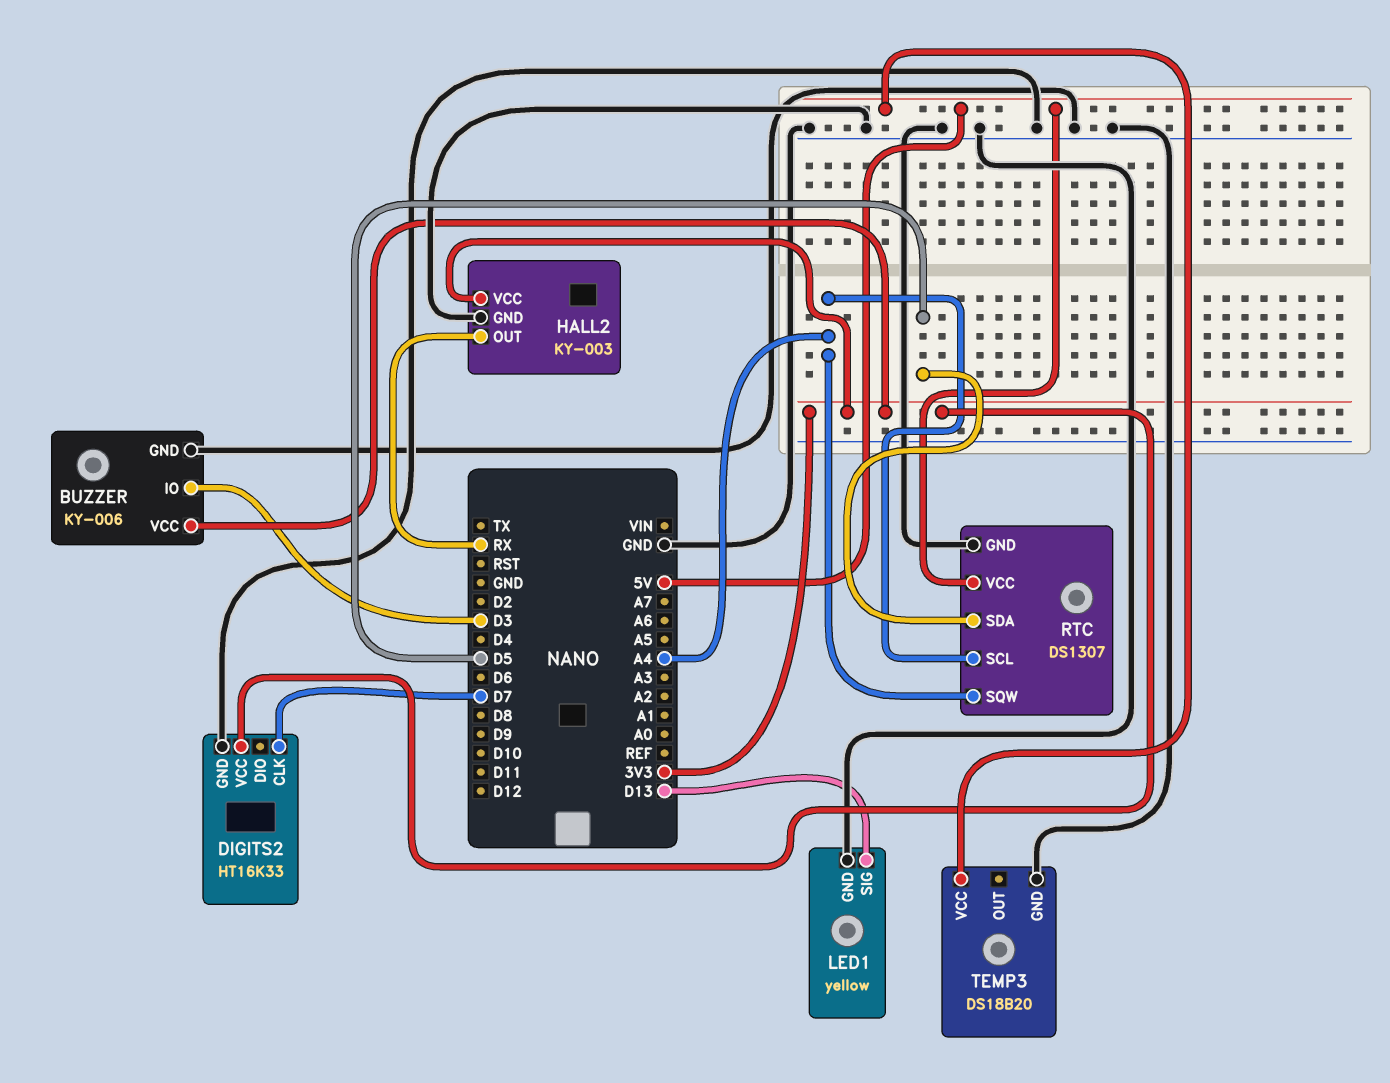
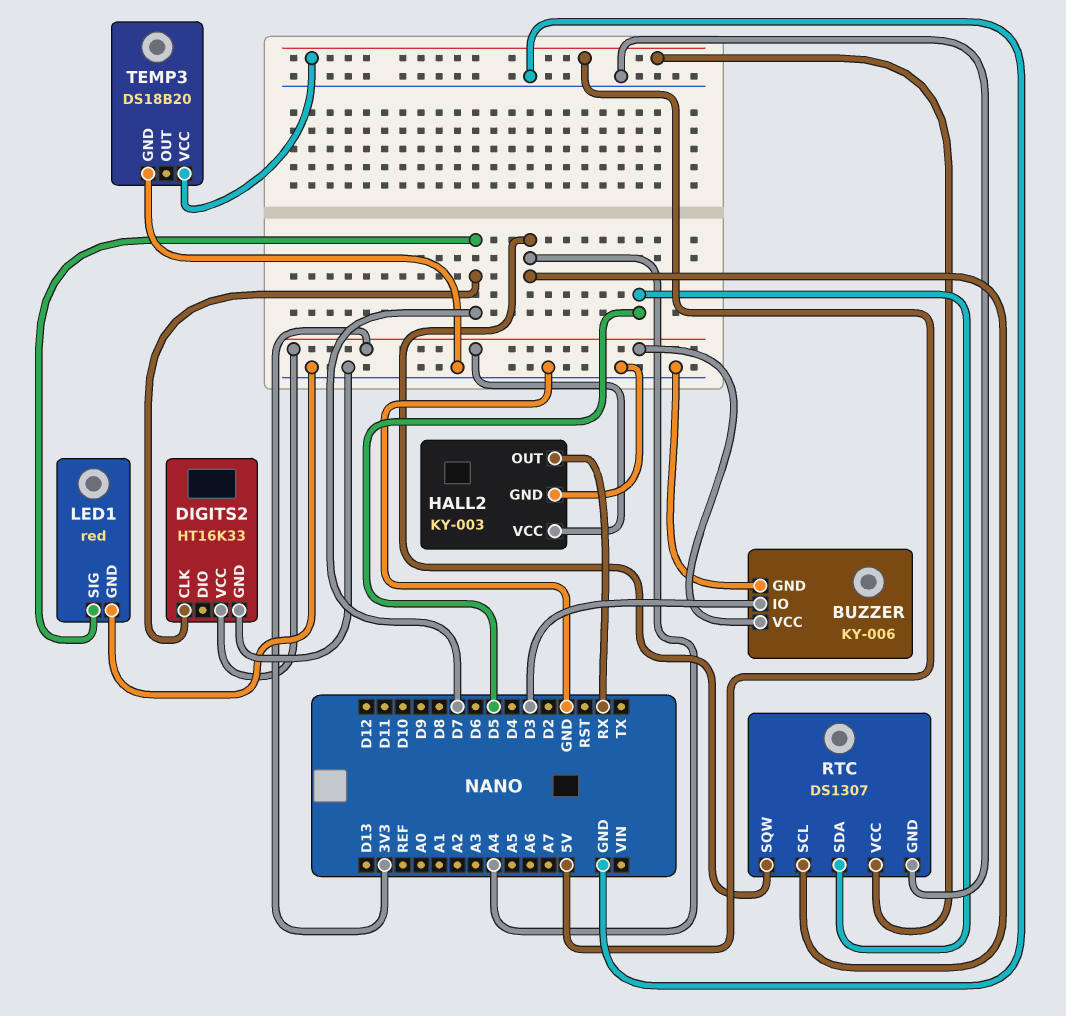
LED1: yellow -> red
LED1 pin SIG: D13 -> D7

